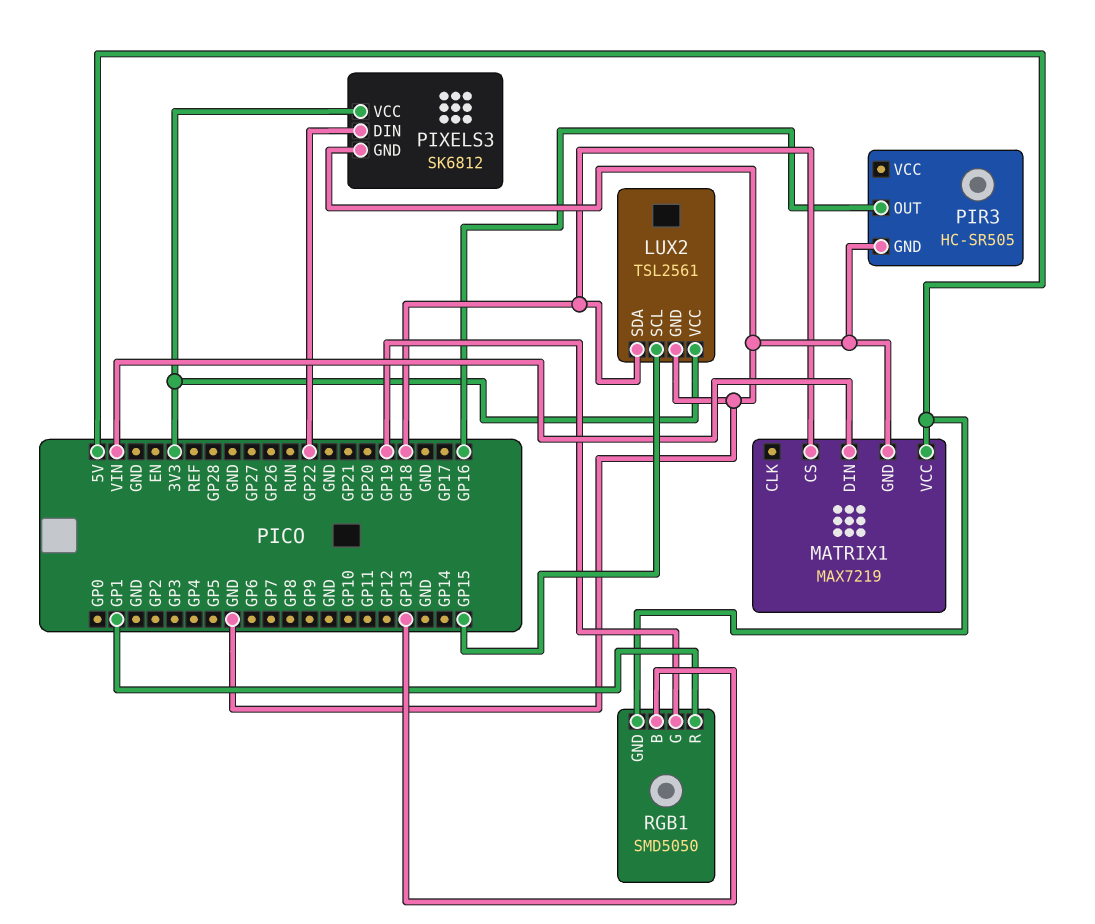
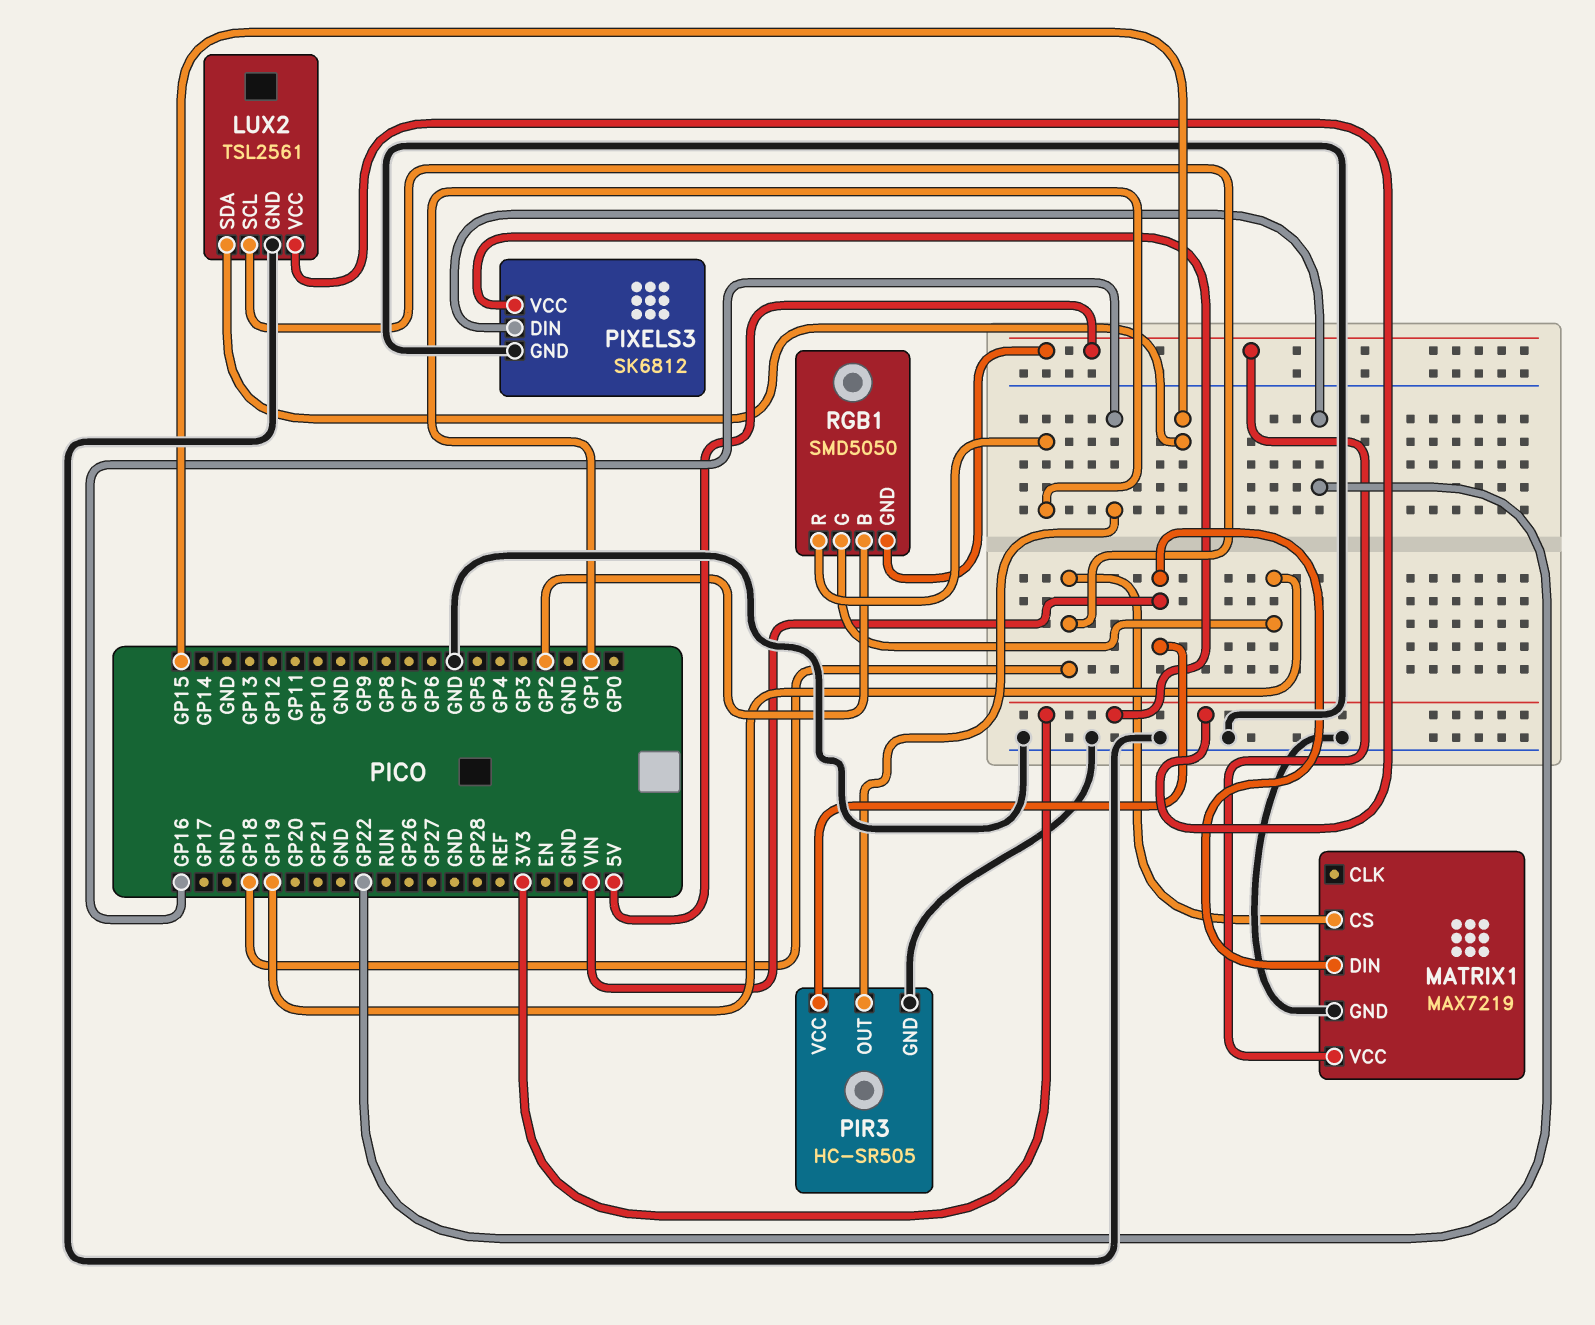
LUX2 pin SCL: GP15 -> GP18
LUX2 pin SDA: GP18 -> GP15
PIR3 pin VCC: none -> VIN
RGB1 pin B: GP13 -> GP2

